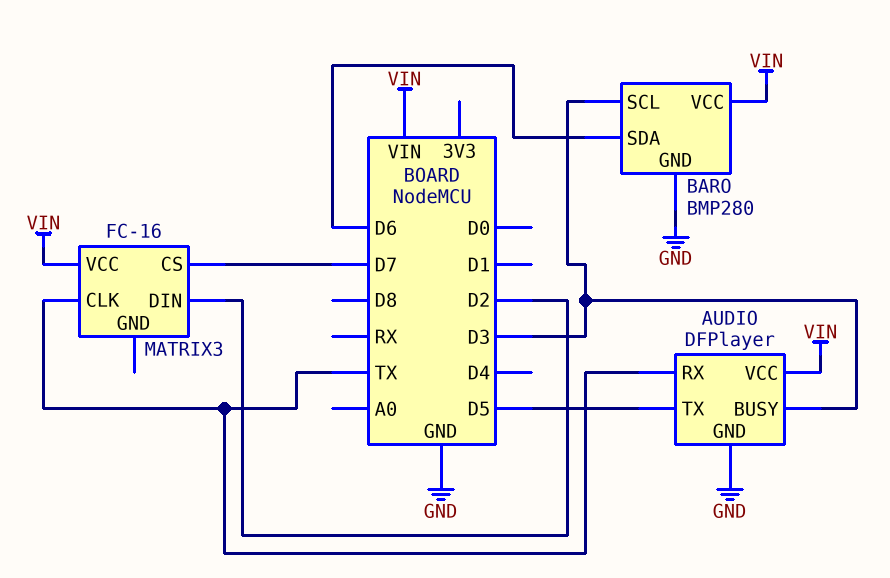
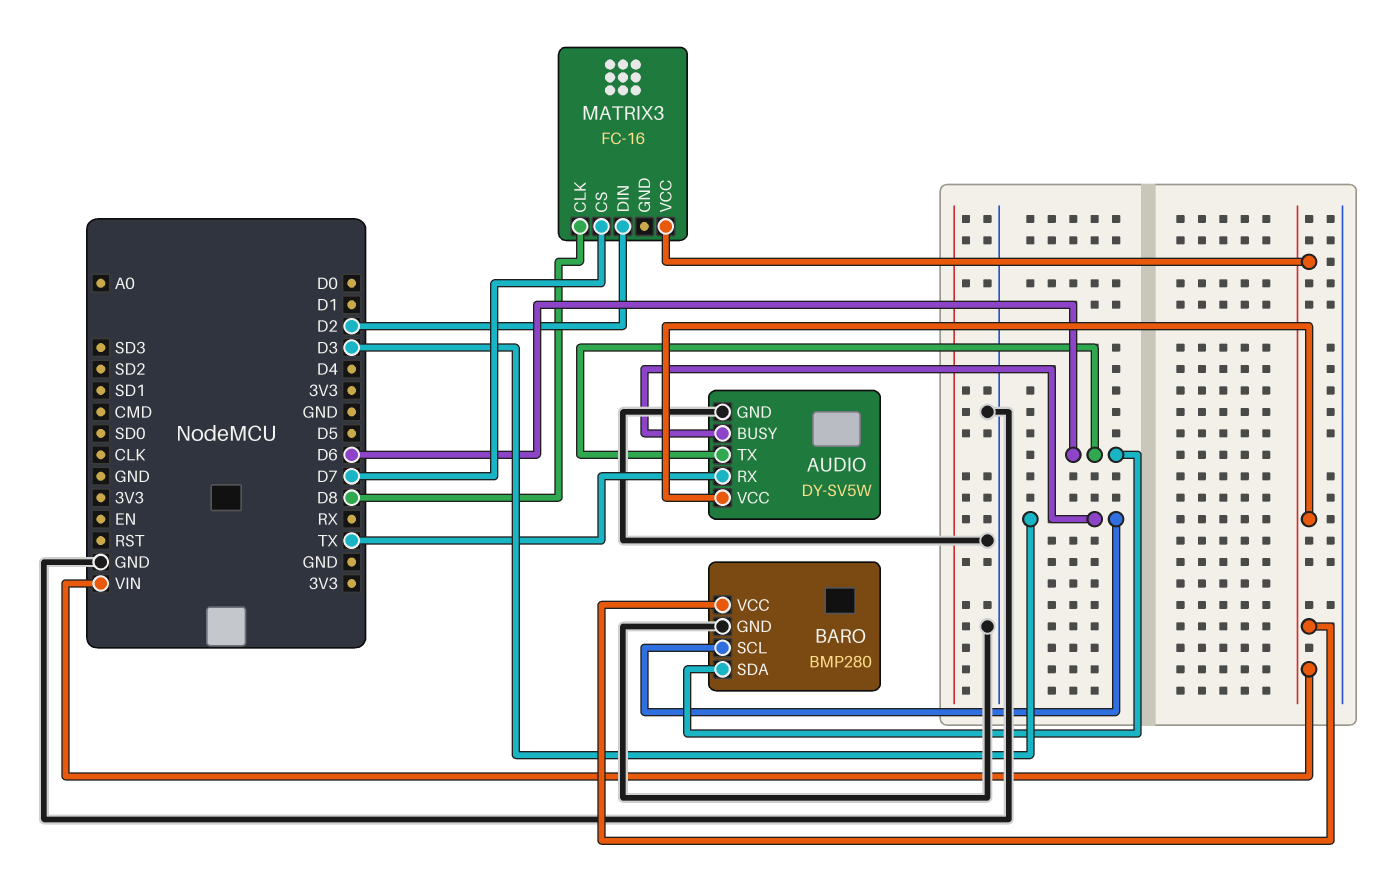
AUDIO: DFPlayer -> DY-SV5W
AUDIO pin TX: D5 -> D6
MATRIX3 pin CLK: TX -> D8

